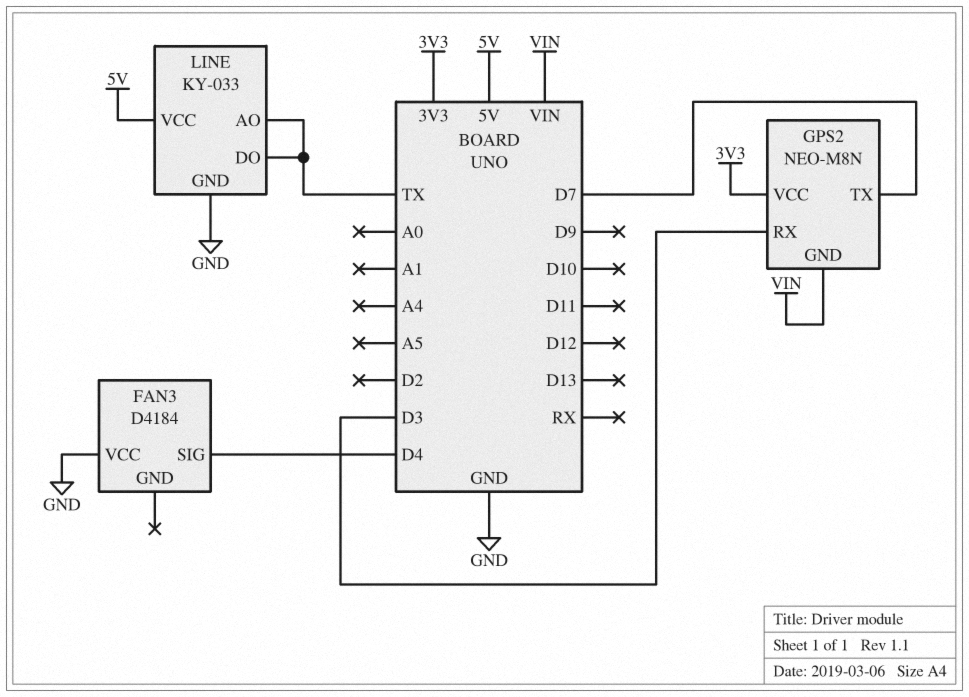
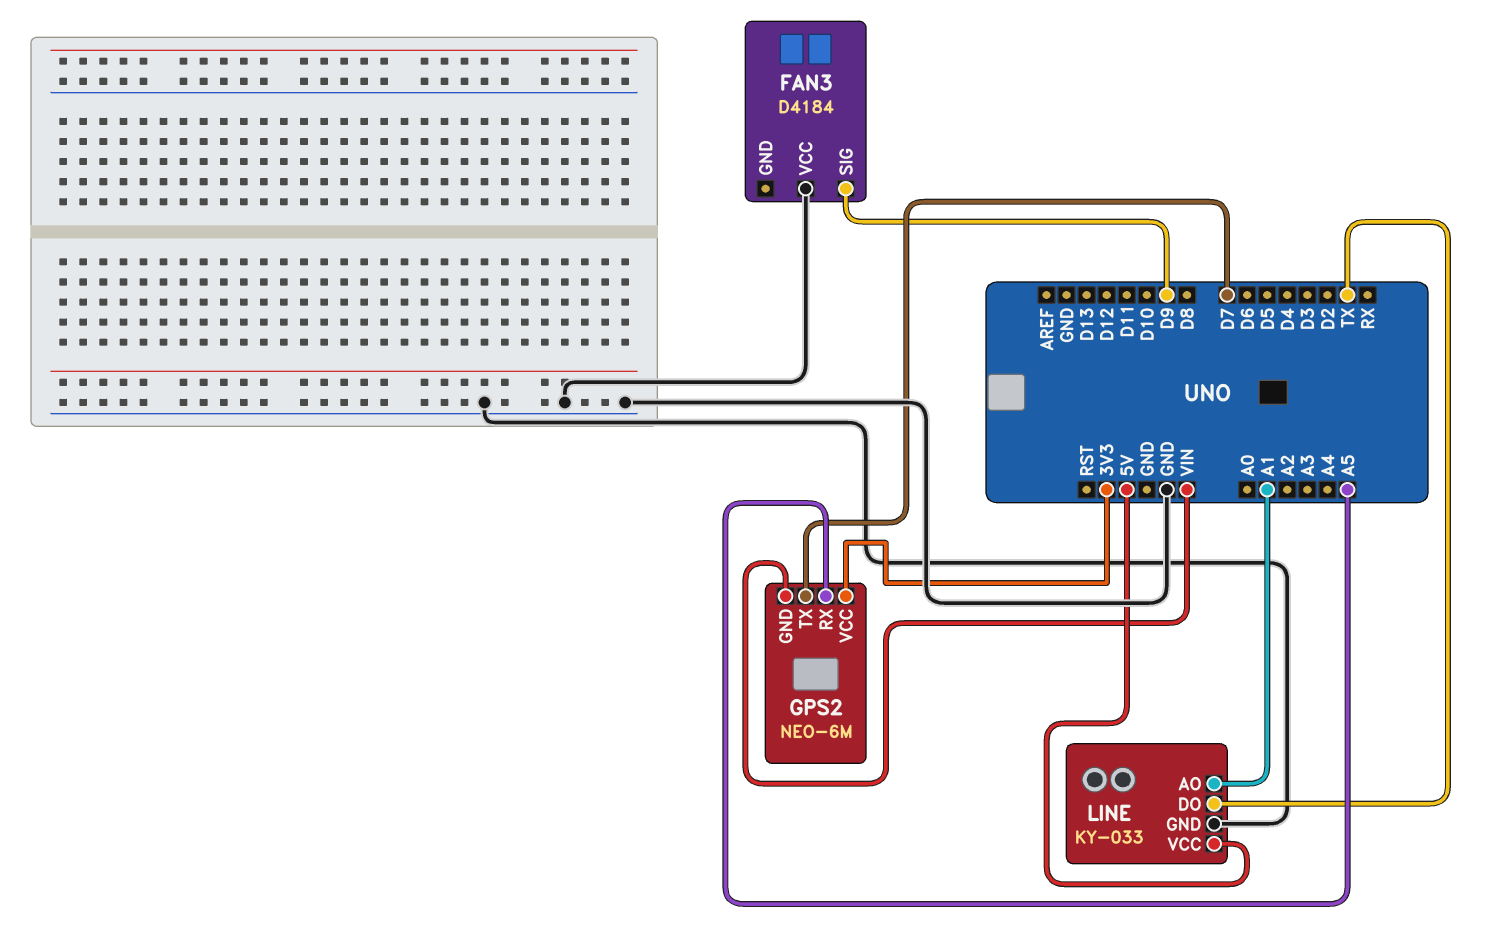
FAN3 pin SIG: D4 -> D9
GPS2: NEO-M8N -> NEO-6M
GPS2 pin RX: D3 -> A5
LINE pin AO: TX -> A1

